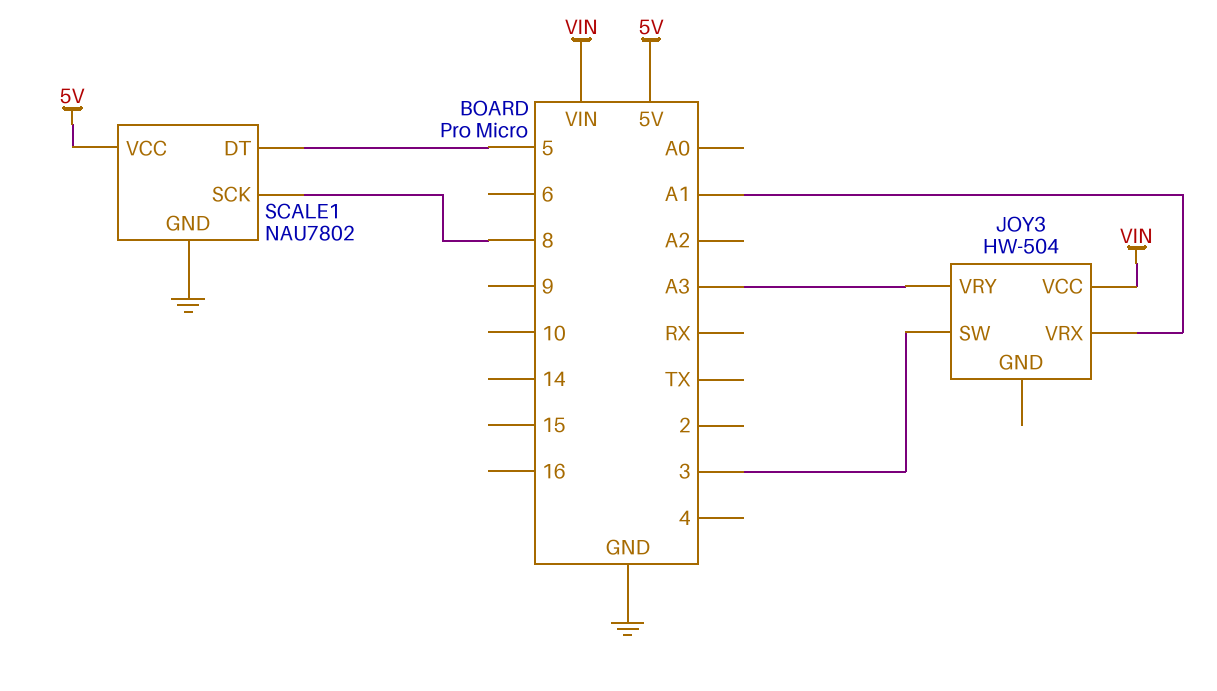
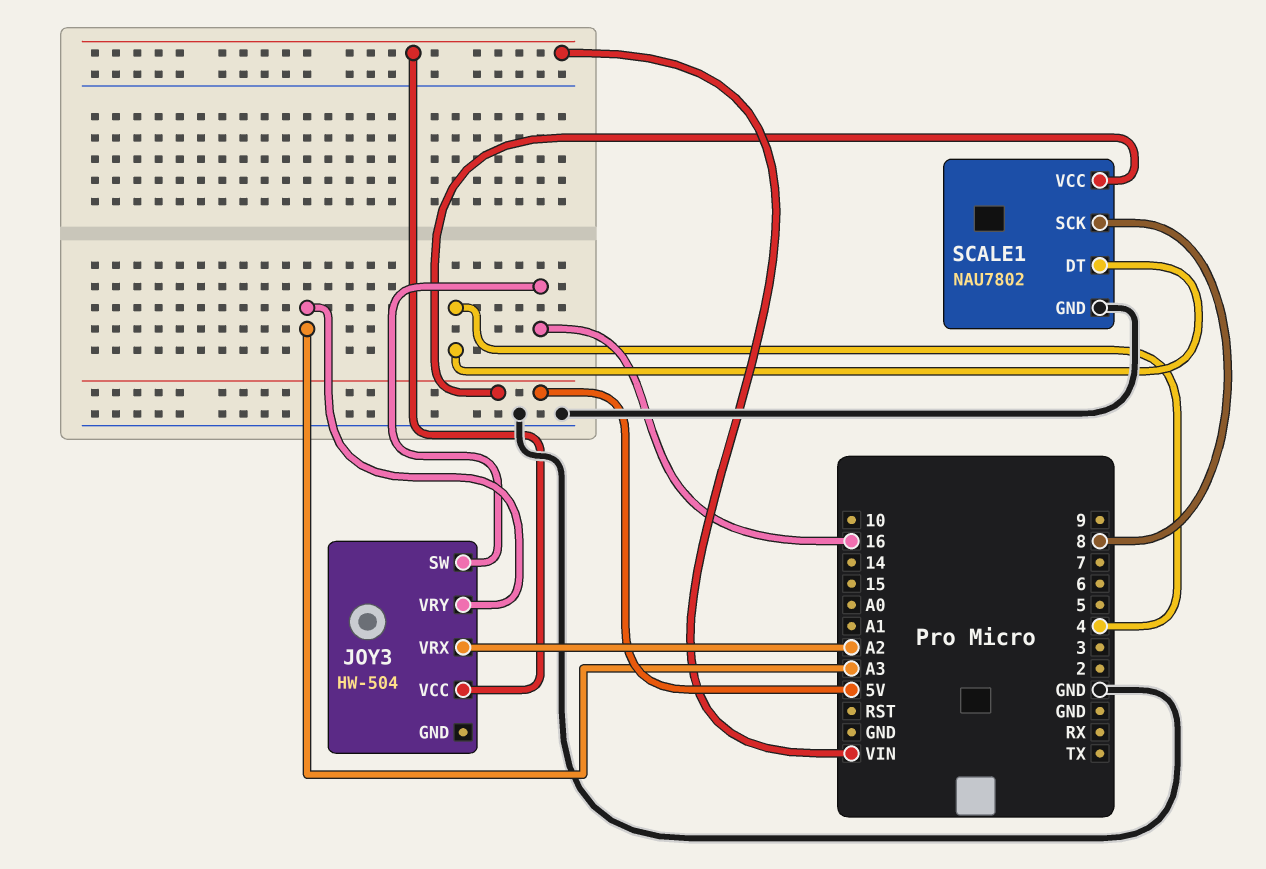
JOY3 pin SW: 3 -> 16
JOY3 pin VRX: A1 -> A2
SCALE1 pin DT: 5 -> 4

